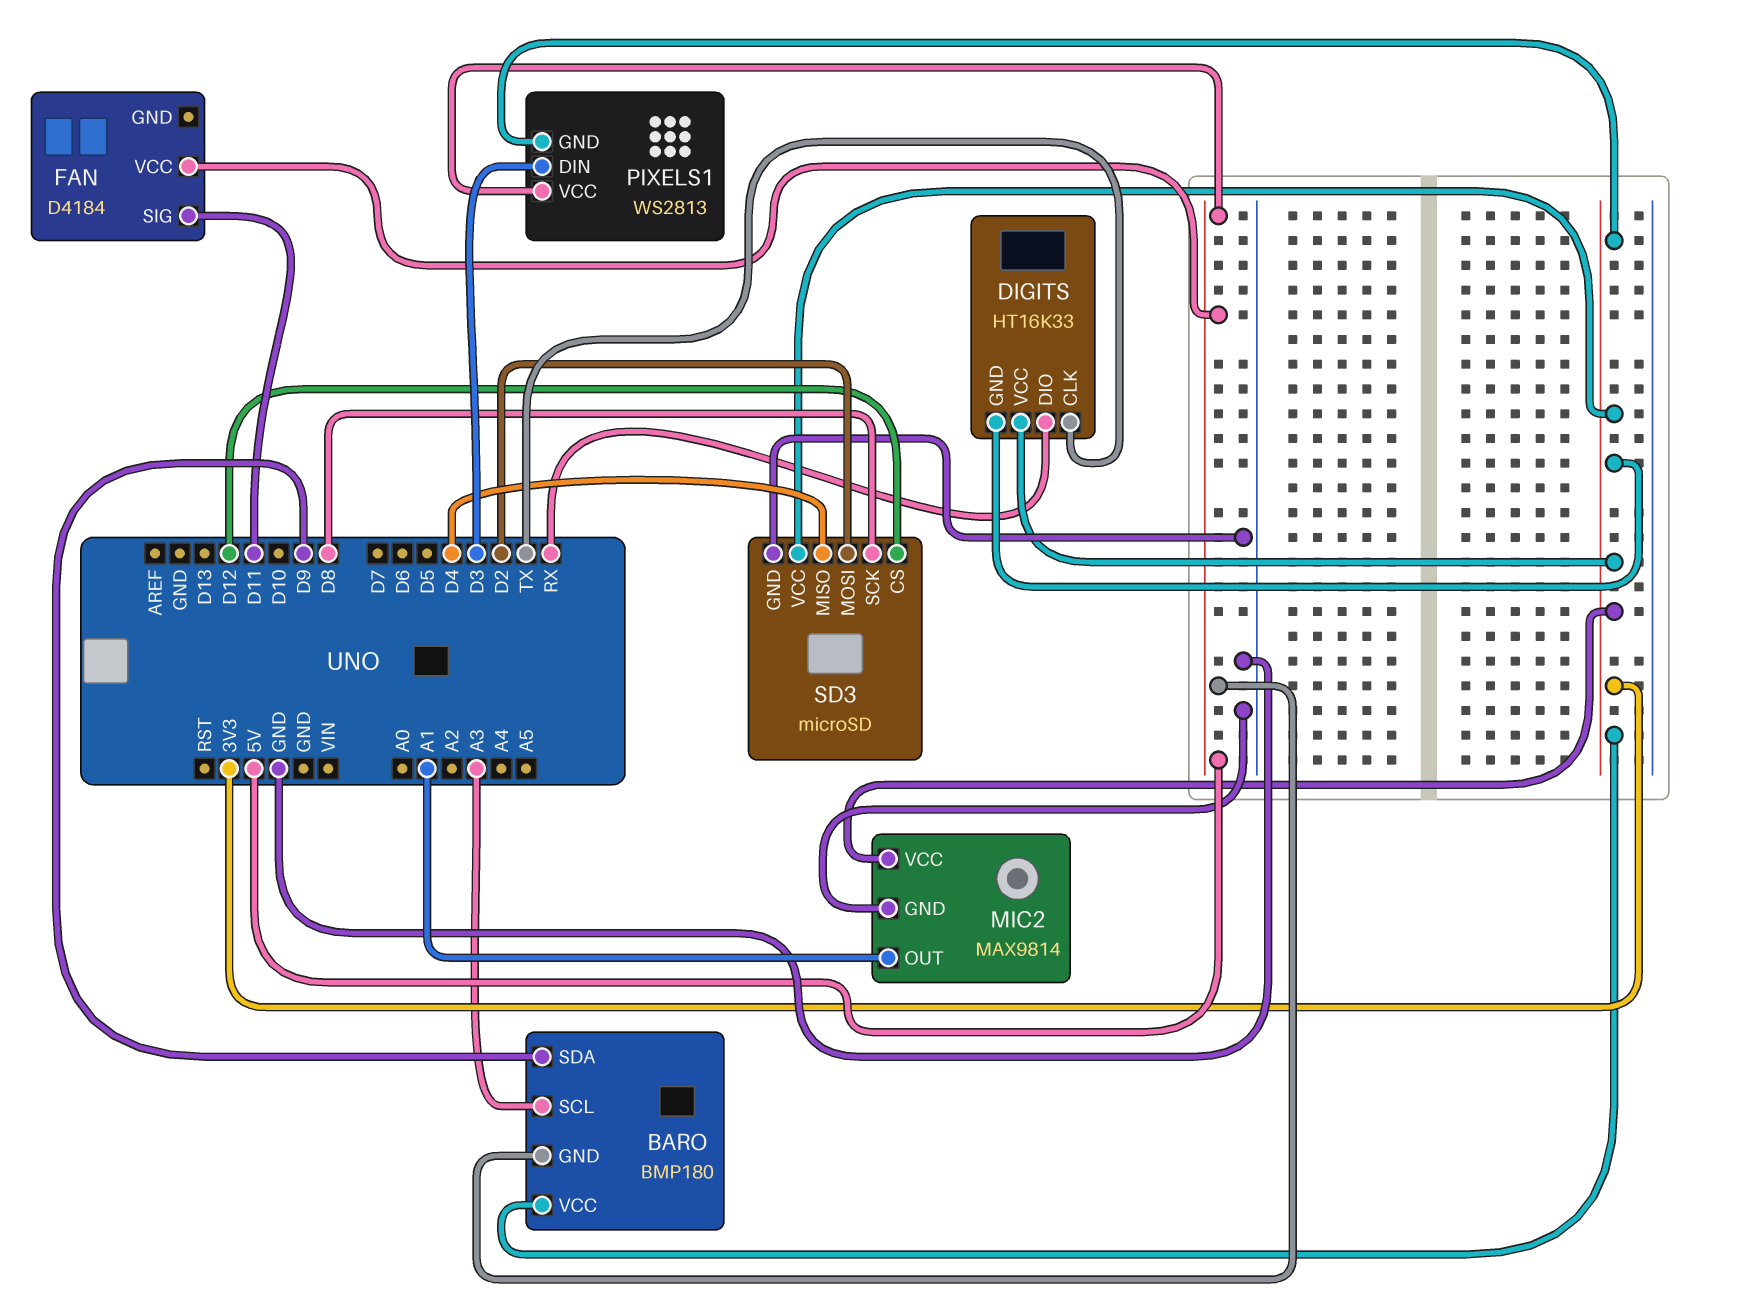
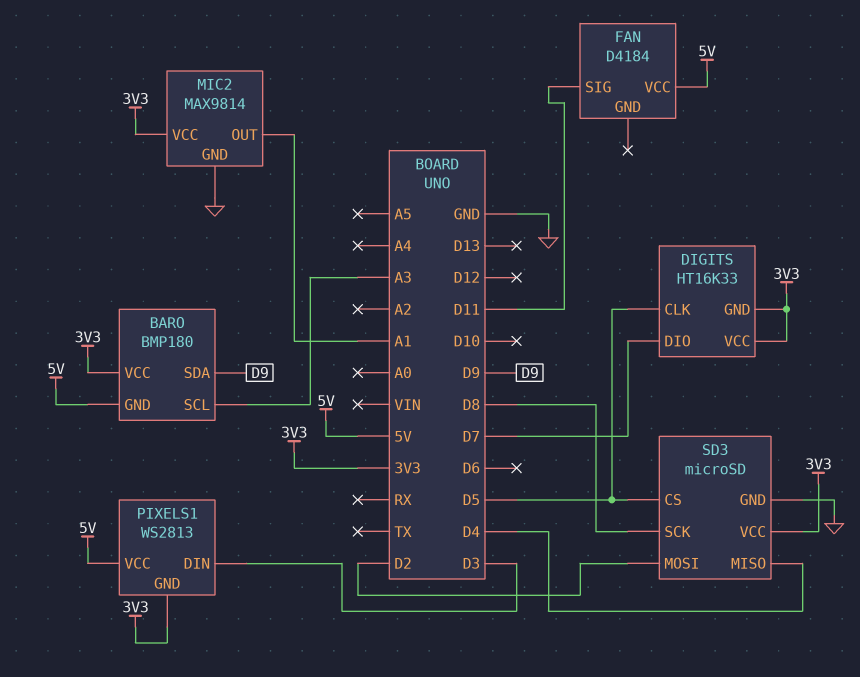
DIGITS pin CLK: TX -> D5
DIGITS pin DIO: RX -> D7
SD3 pin CS: D12 -> D5

